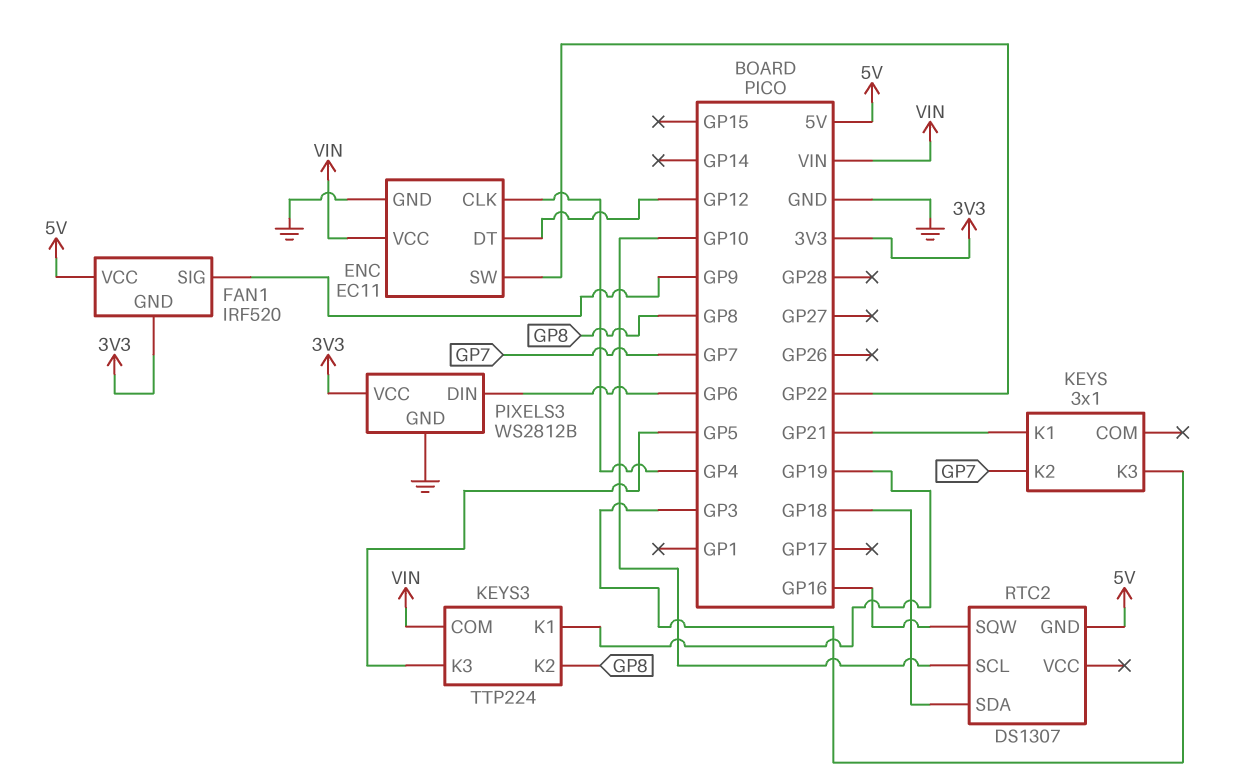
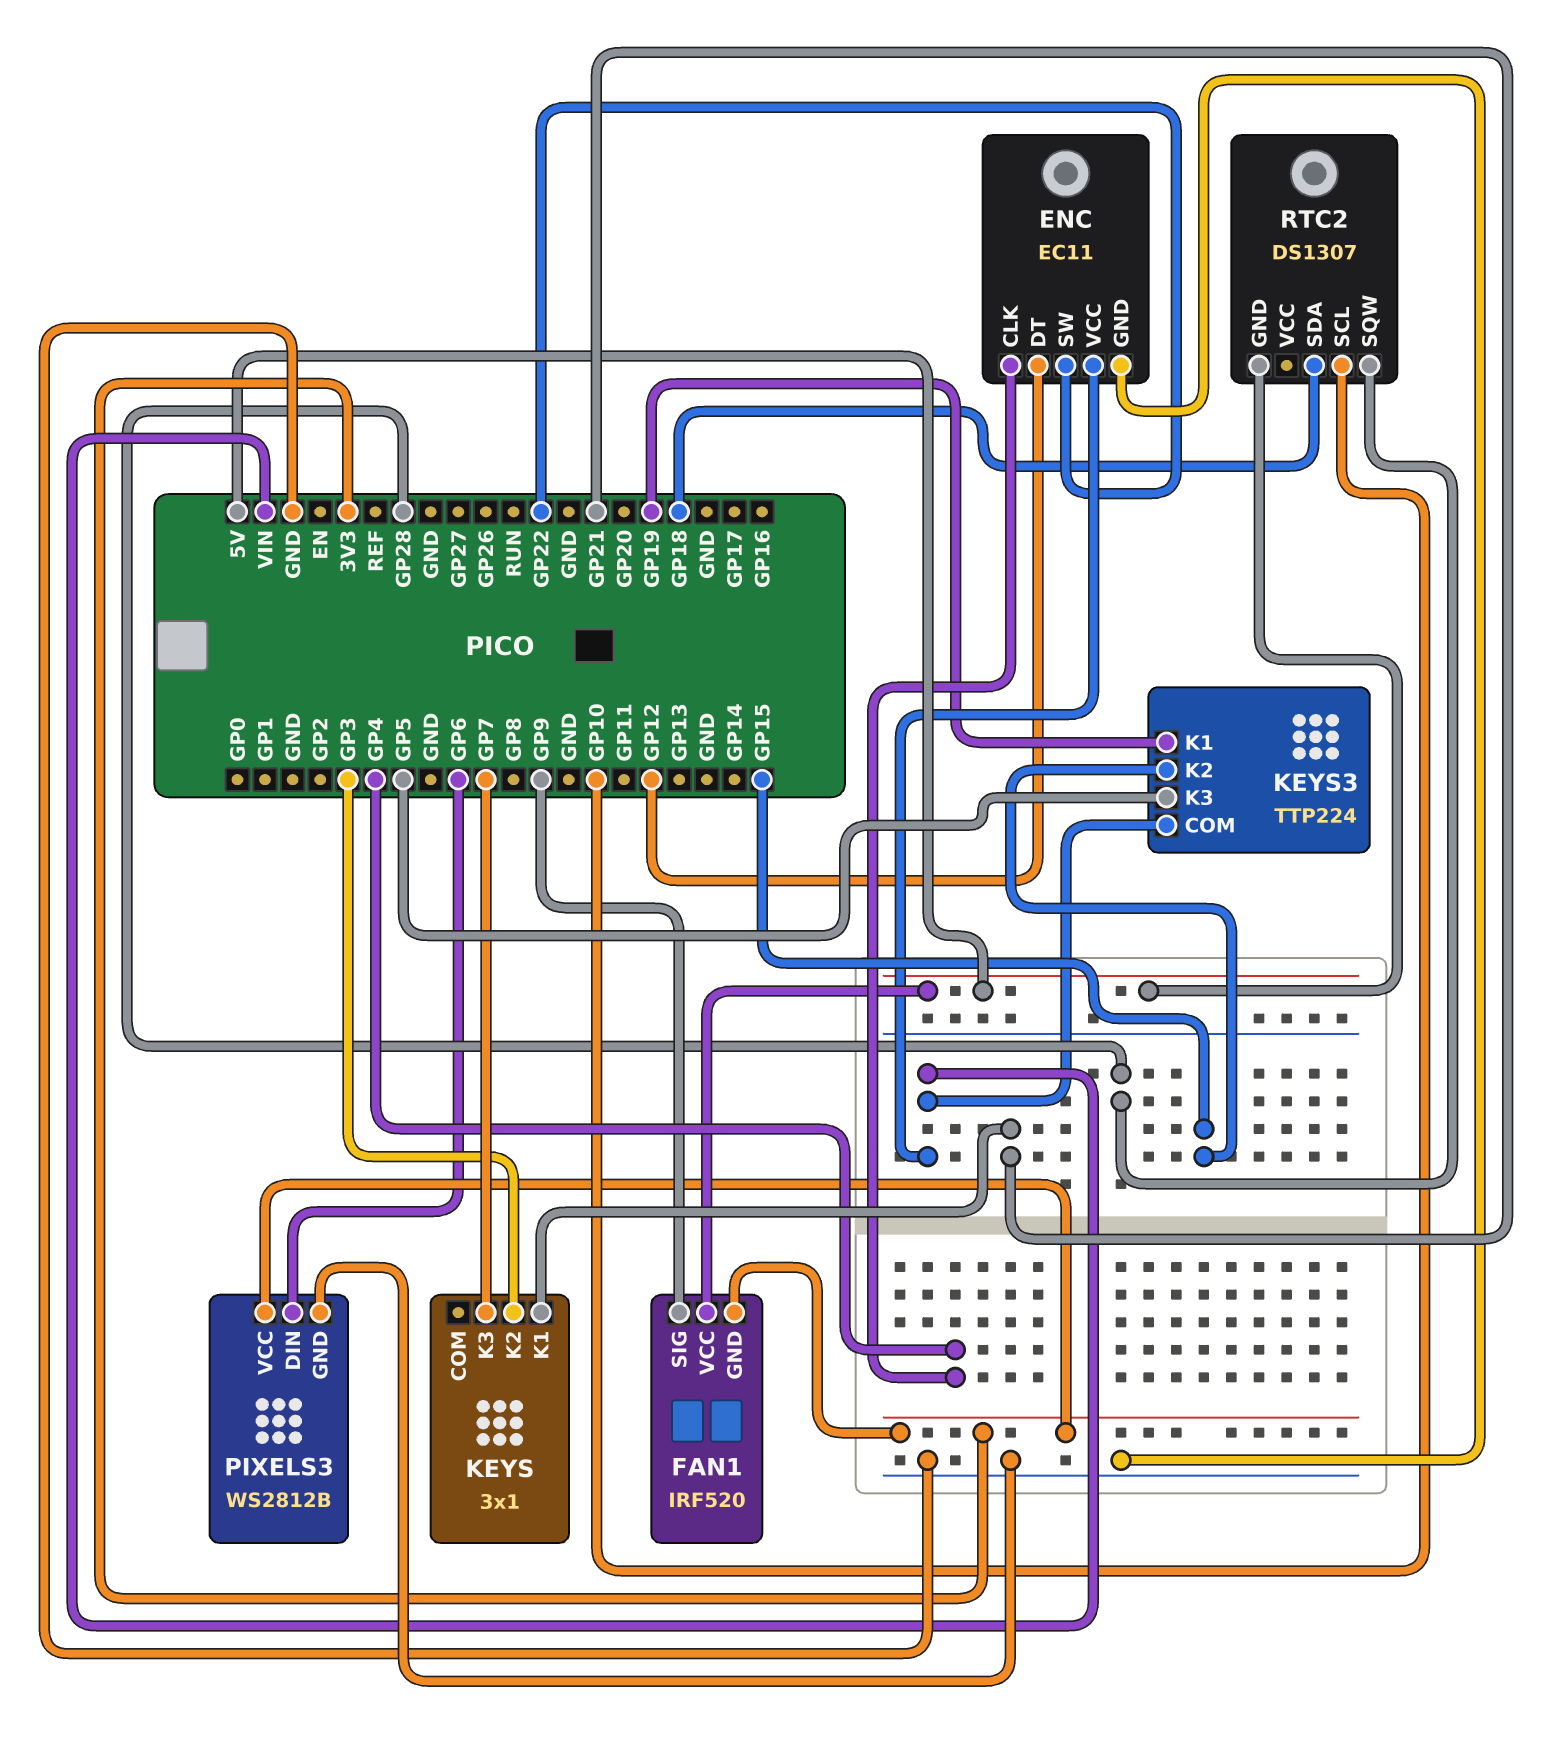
KEYS pin K2: GP7 -> GP3
KEYS pin K3: GP3 -> GP7
KEYS3 pin K2: GP8 -> GP15
RTC2 pin SQW: GP16 -> GP28

